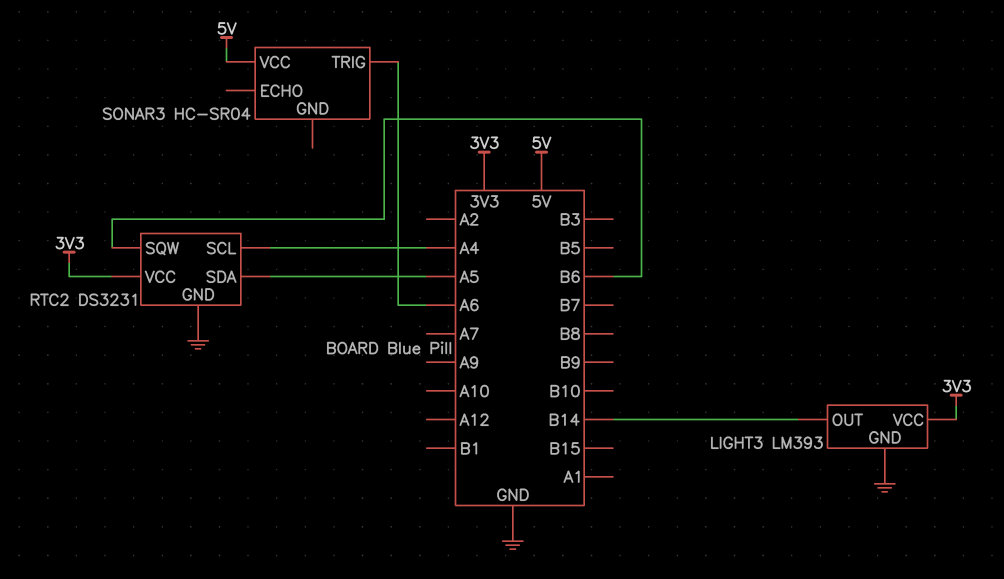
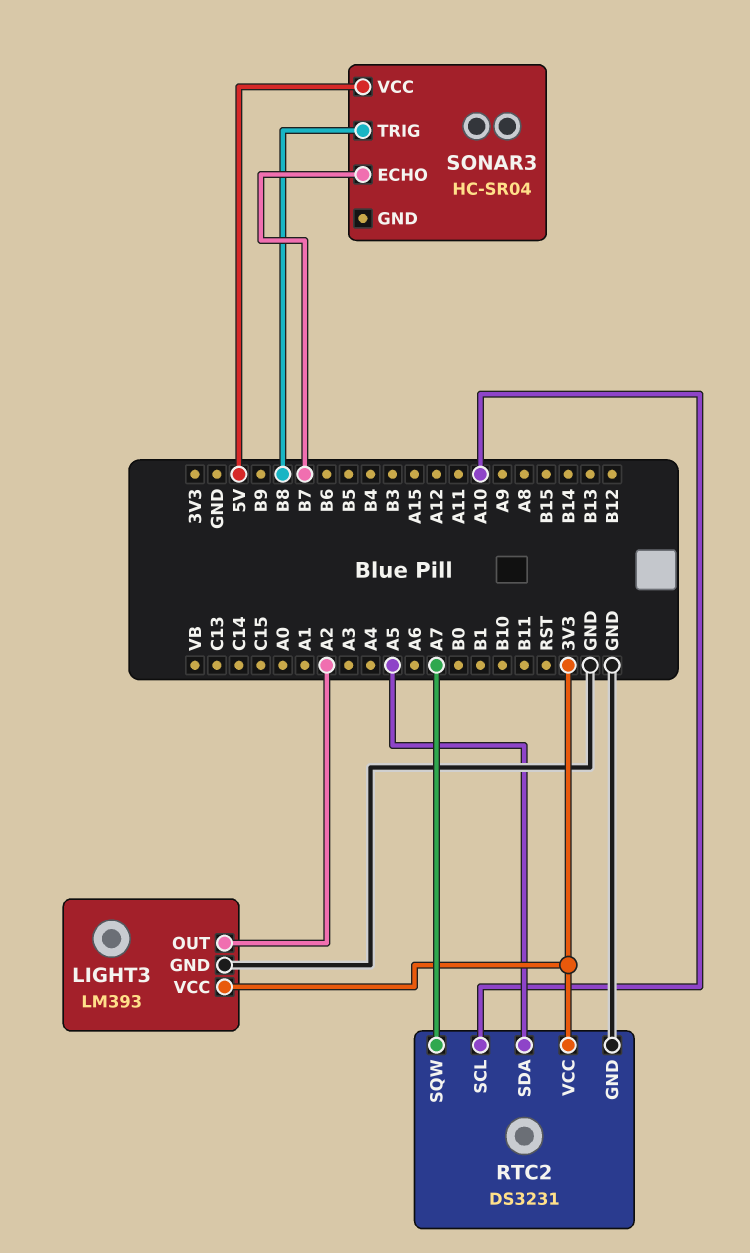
LIGHT3 pin OUT: B14 -> A2
RTC2 pin SCL: A4 -> A10
RTC2 pin SQW: B6 -> A7
SONAR3 pin ECHO: none -> B7
SONAR3 pin TRIG: A6 -> B8

